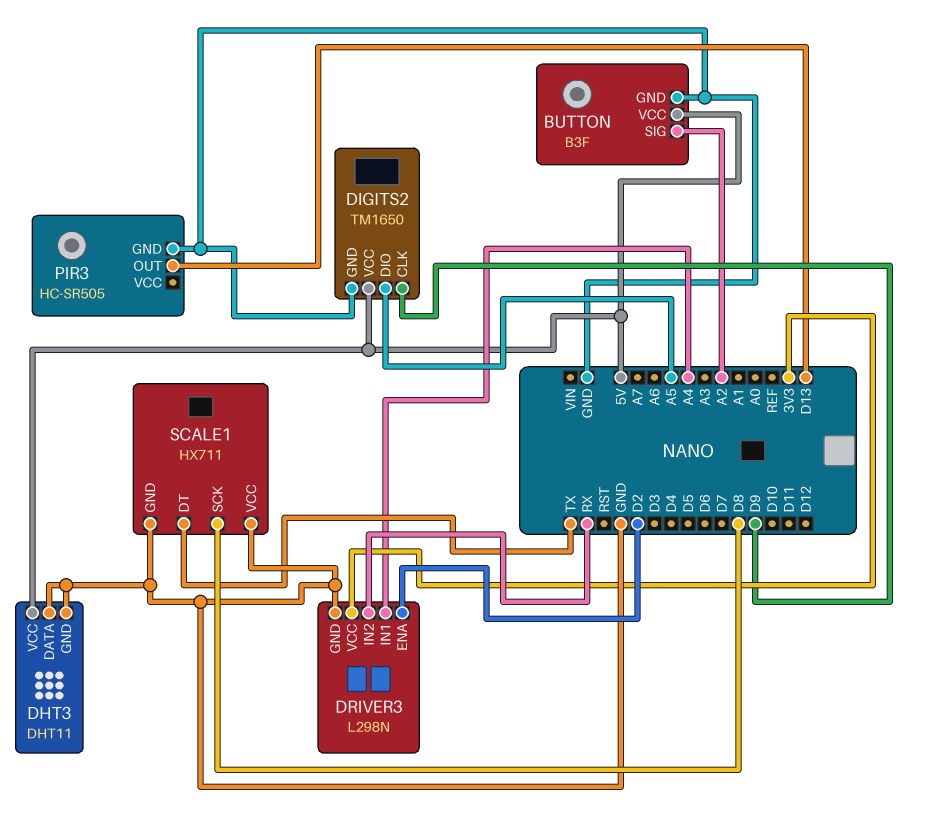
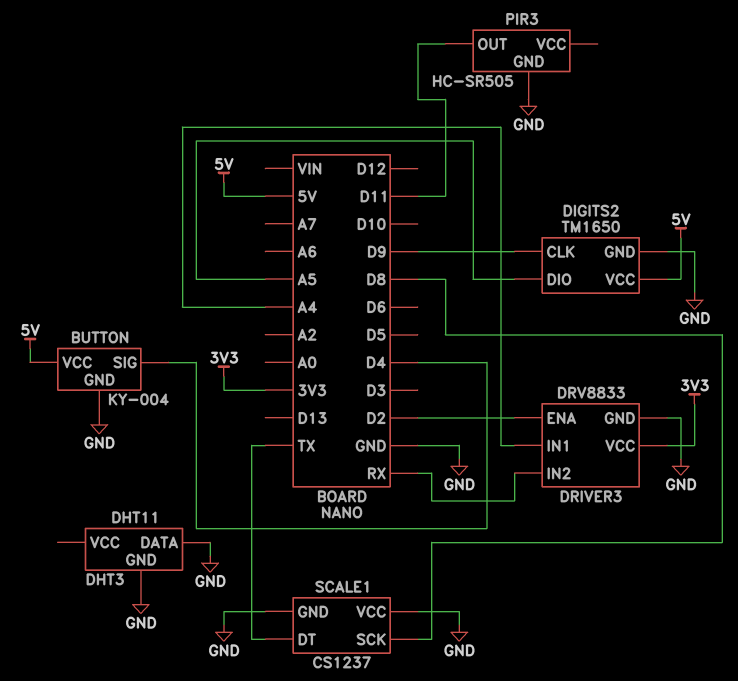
BUTTON: B3F -> KY-004
BUTTON pin SIG: A2 -> D4
DHT3 pin VCC: 5V -> none
DRIVER3: L298N -> DRV8833
PIR3 pin OUT: D13 -> D11
SCALE1: HX711 -> CS1237

